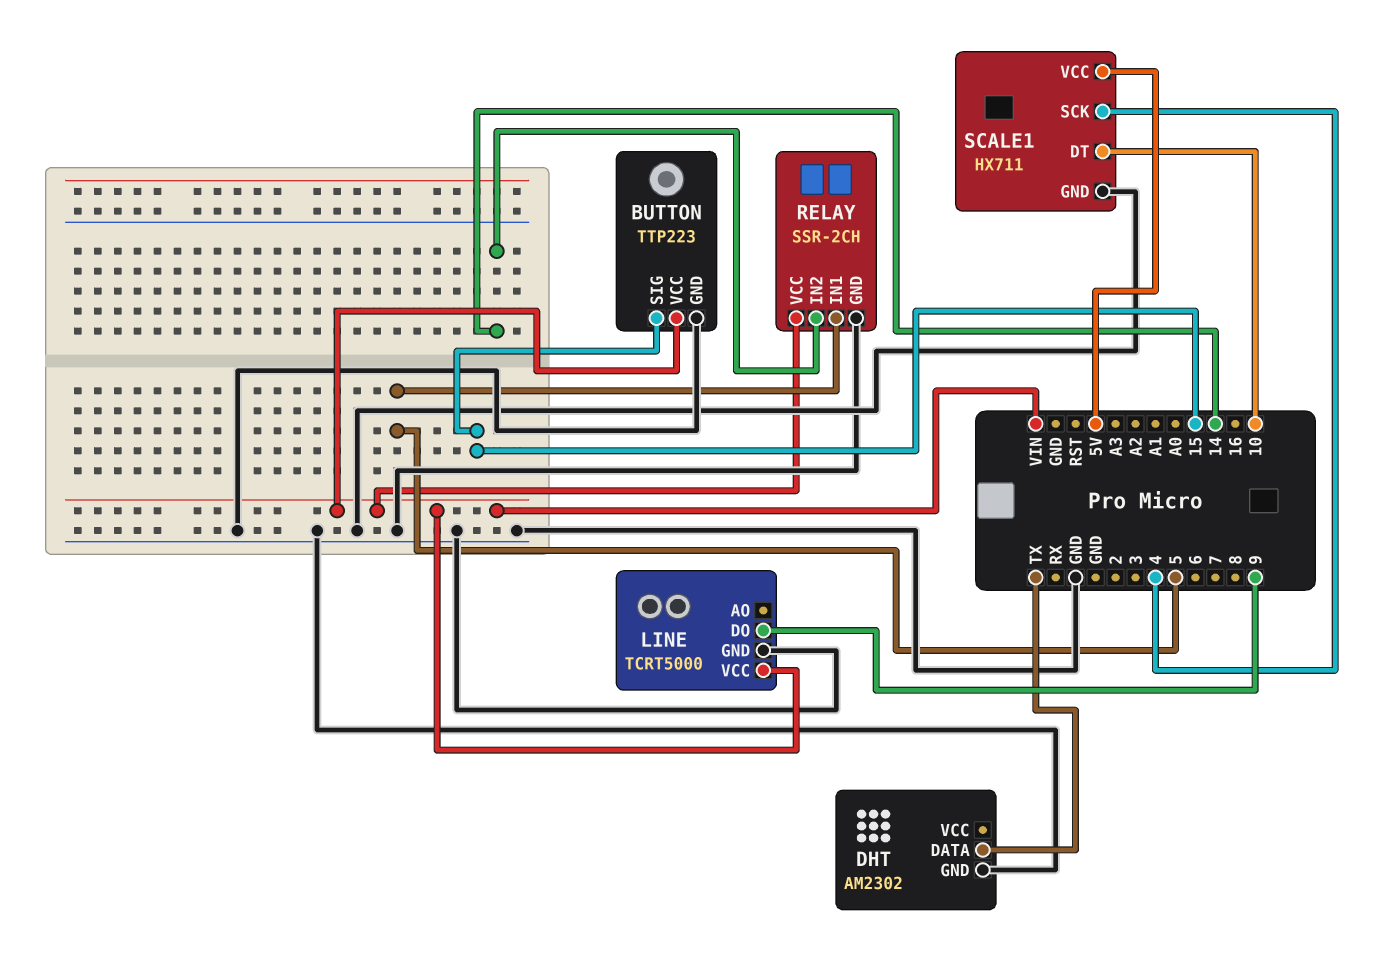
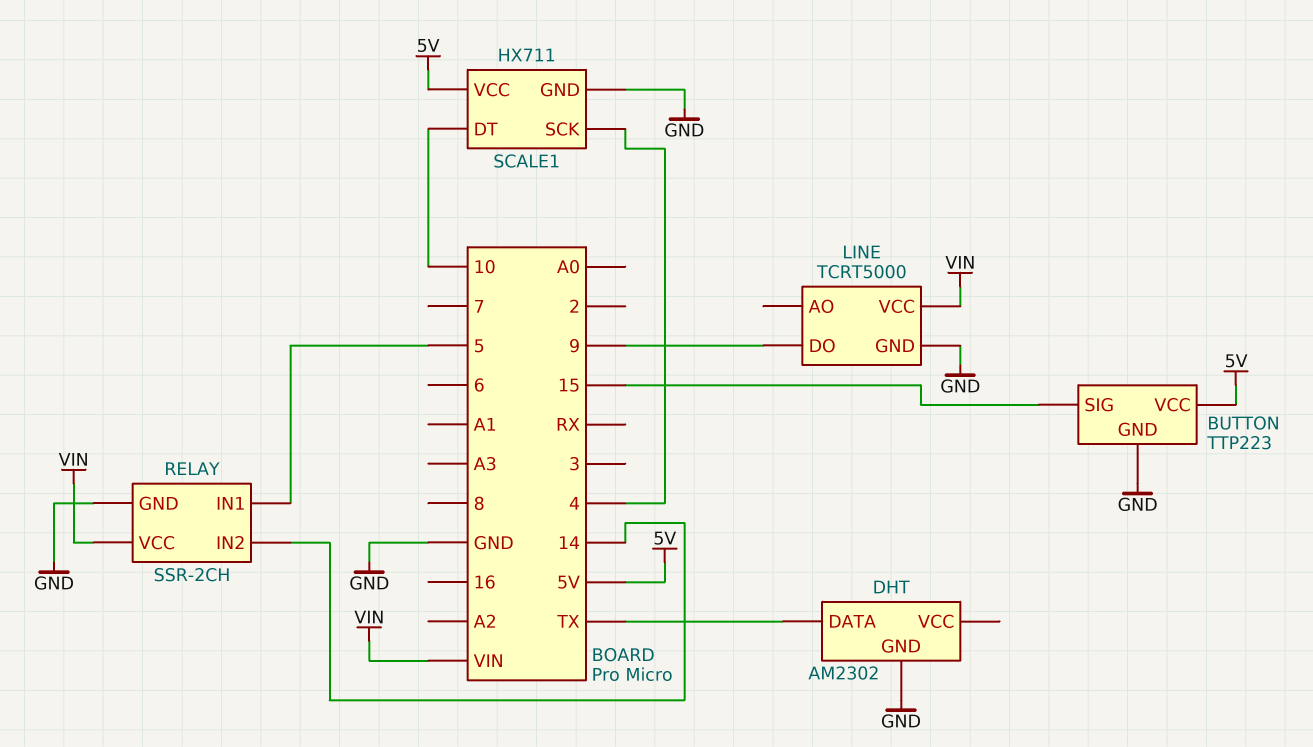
BUTTON pin VCC: VIN -> 5V

